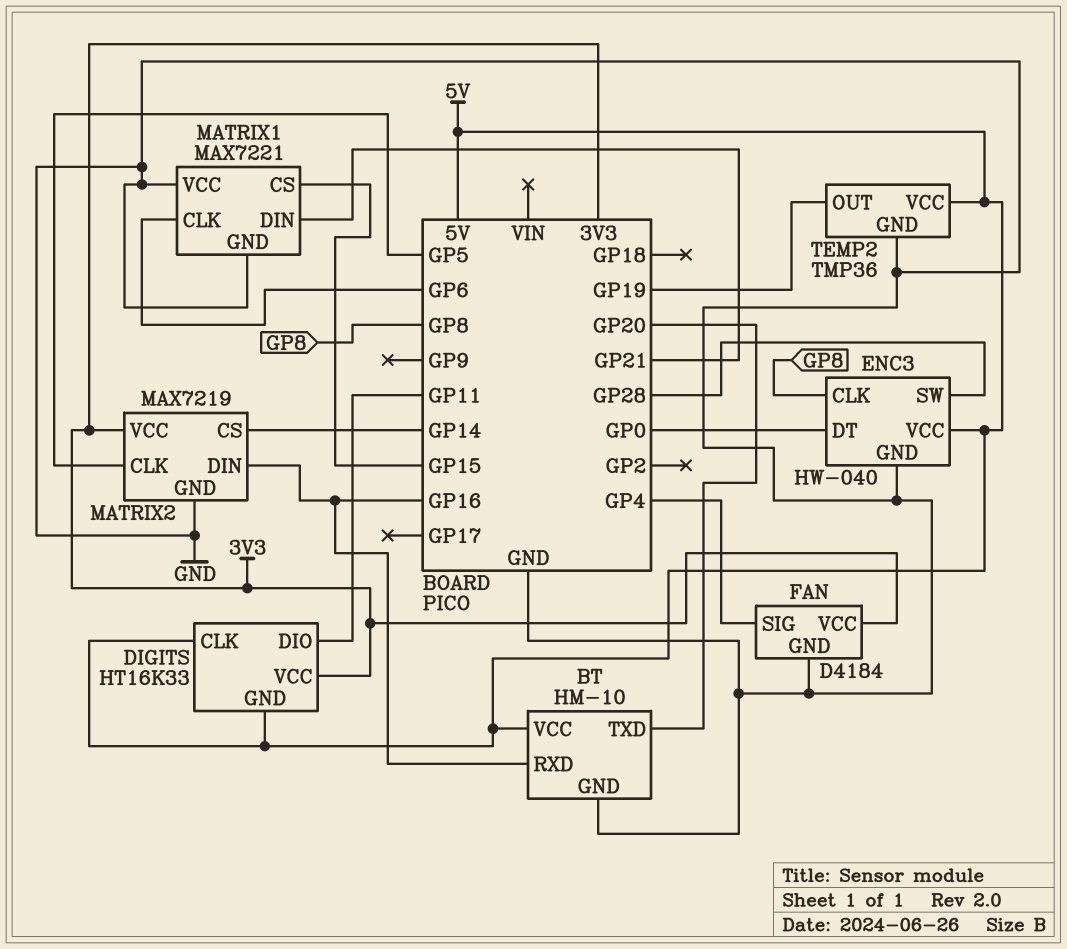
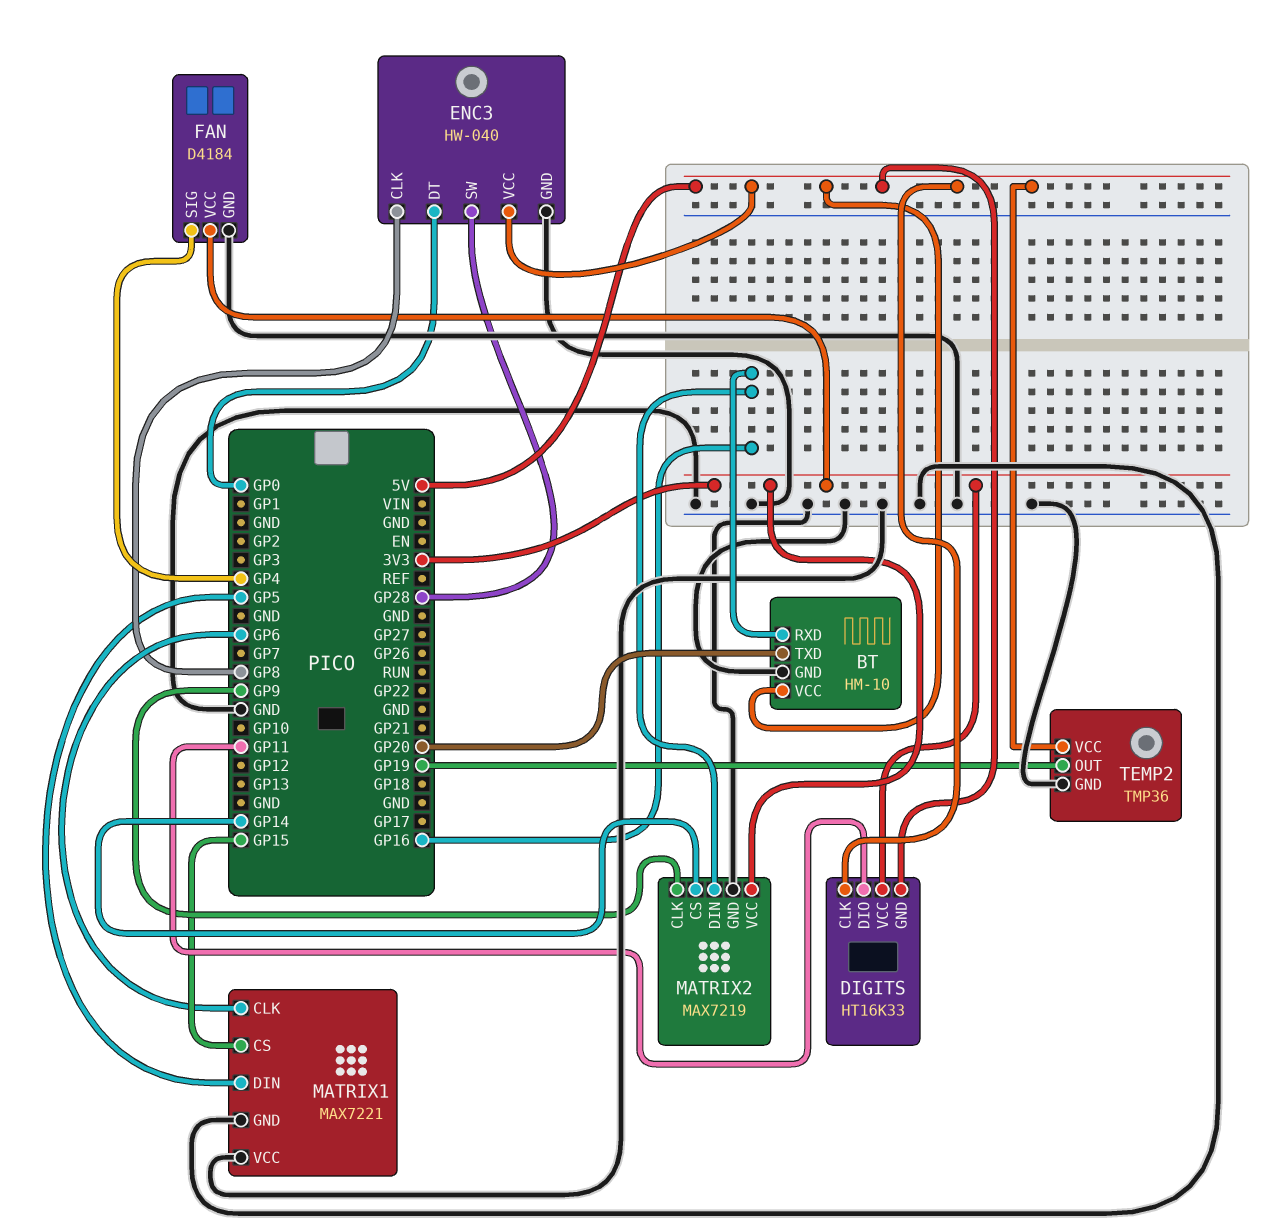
MATRIX1 pin DIN: GP21 -> GP5
MATRIX2 pin CLK: GP5 -> GP9

